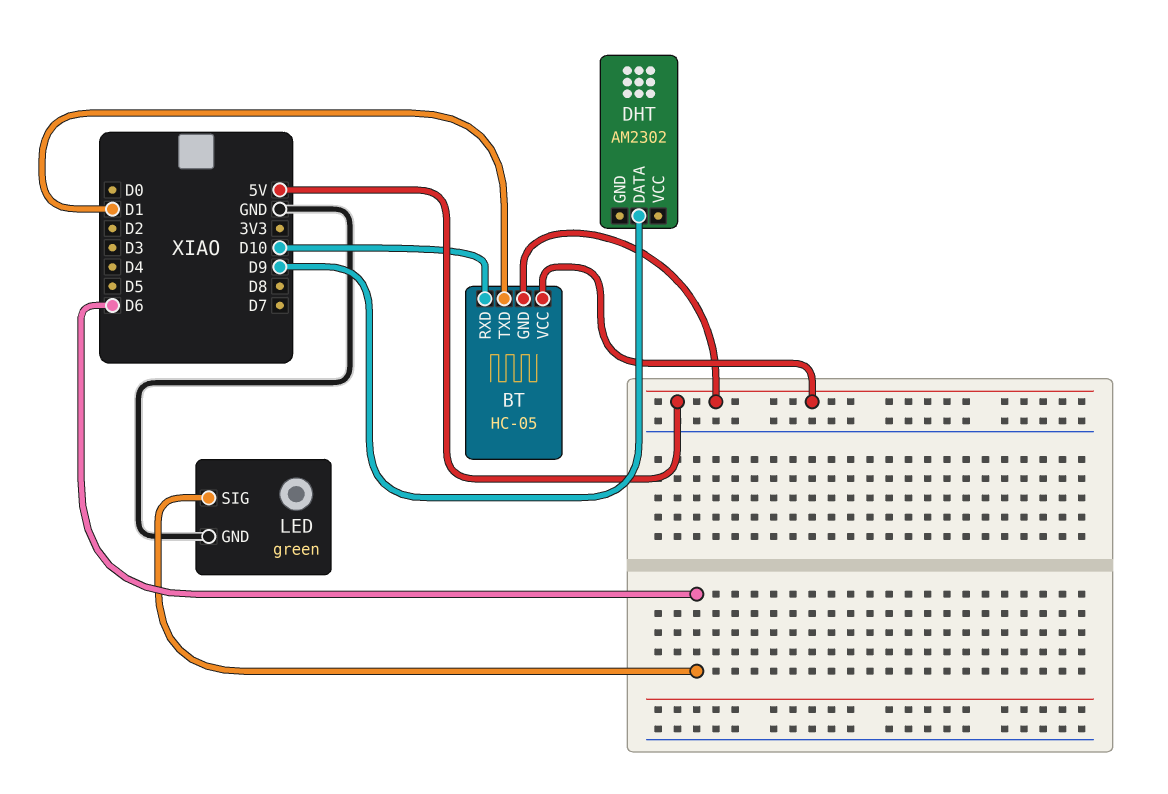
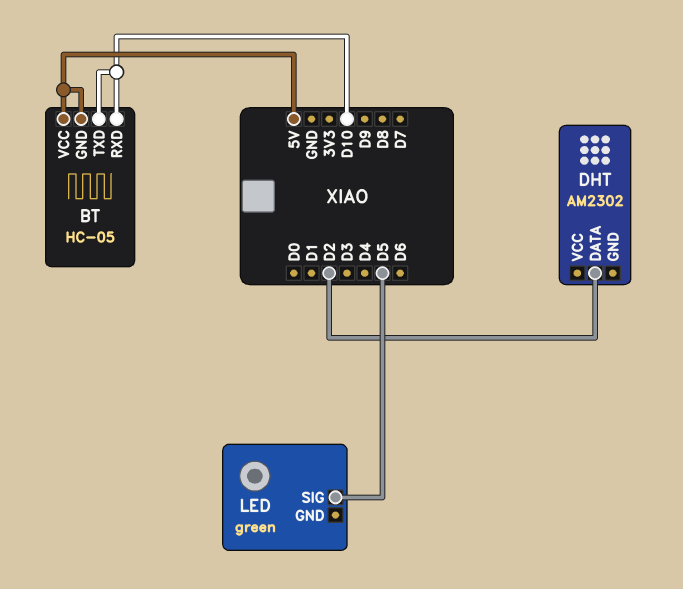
BT pin TXD: D1 -> D10
DHT pin DATA: D9 -> D2
LED pin GND: GND -> none
LED pin SIG: D6 -> D5

